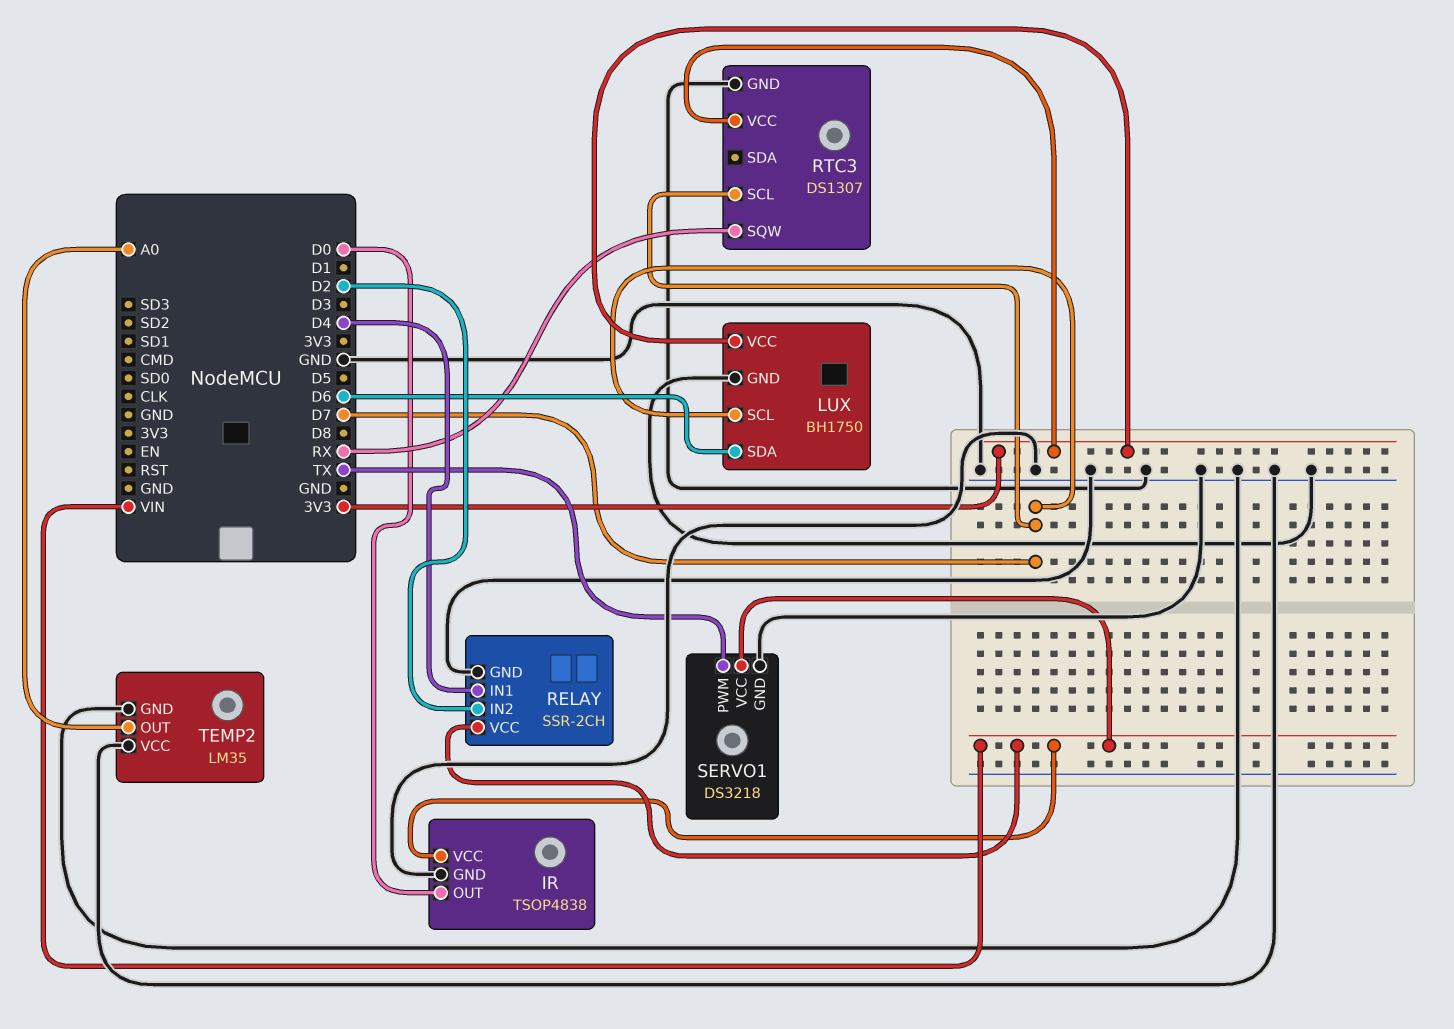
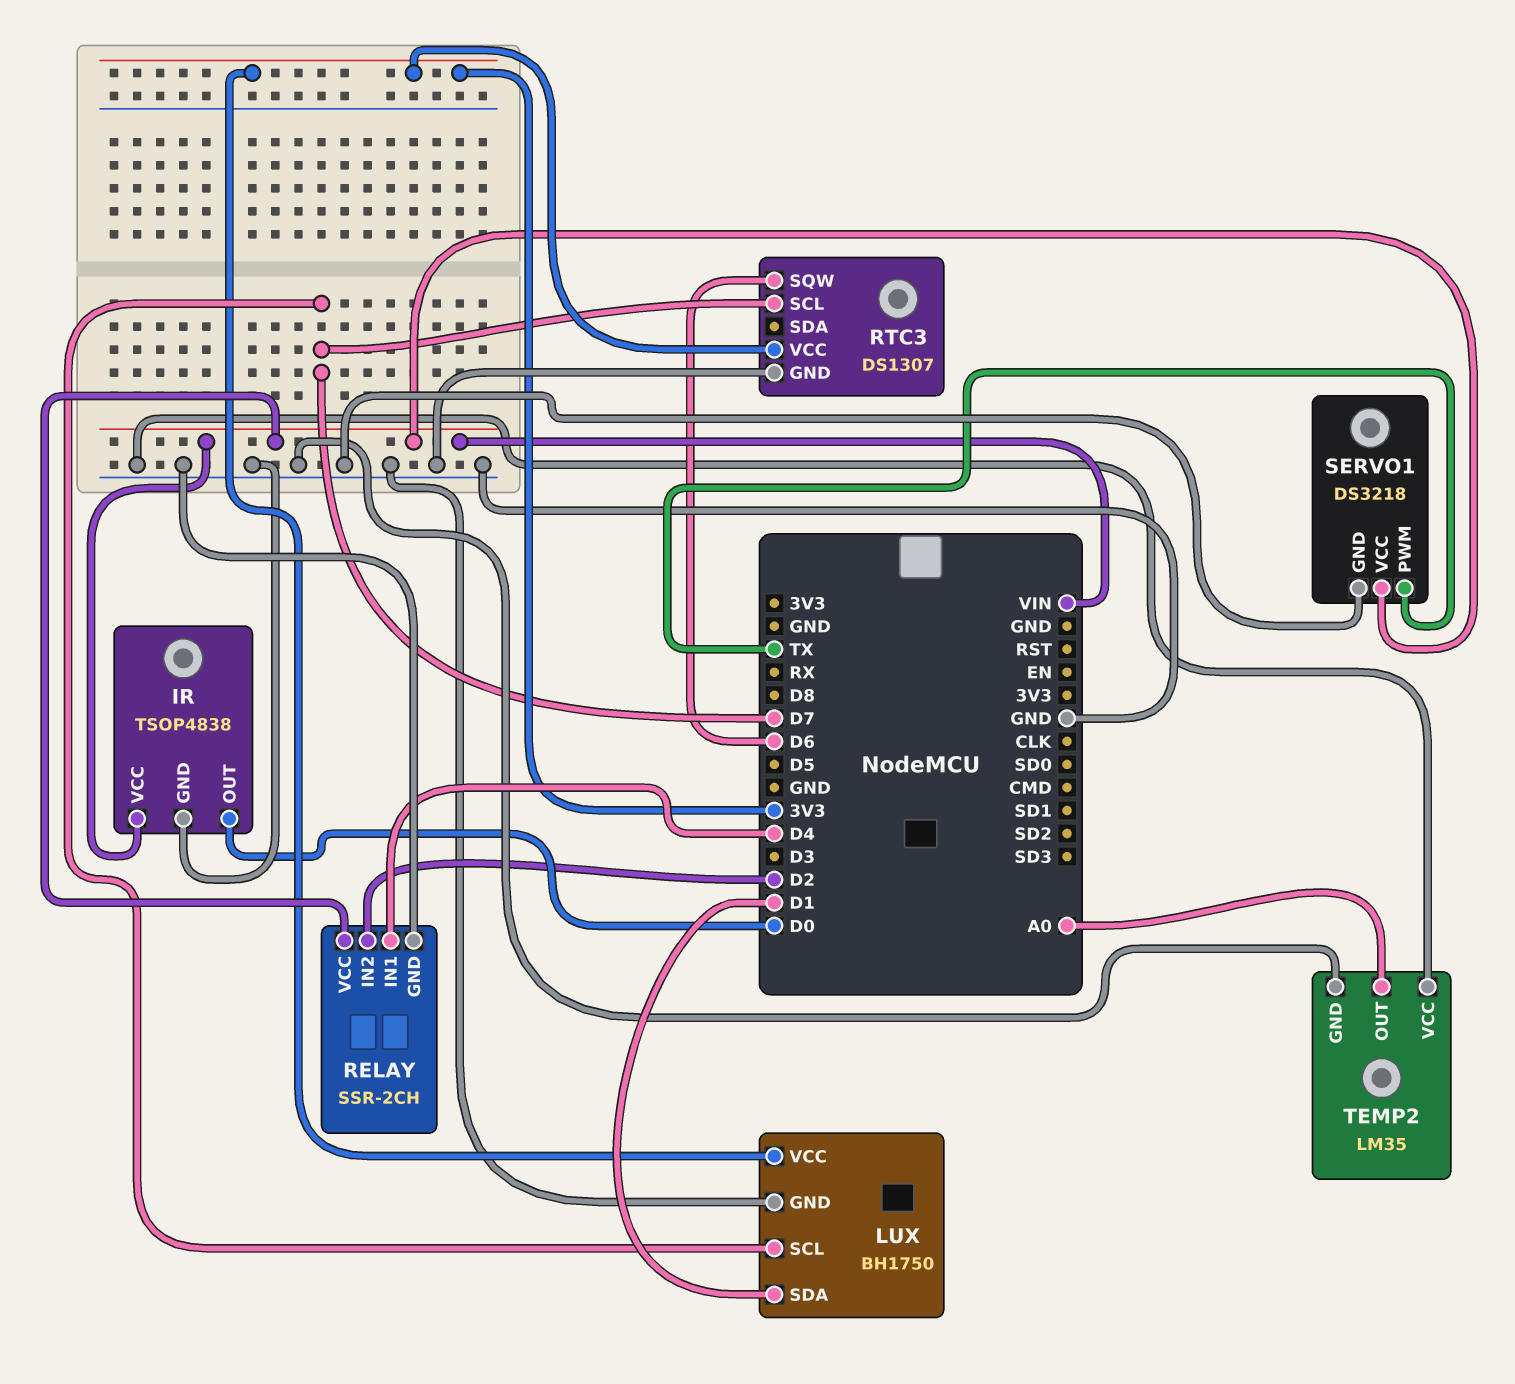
LUX pin SDA: D6 -> D1
RTC3 pin SQW: RX -> D6

